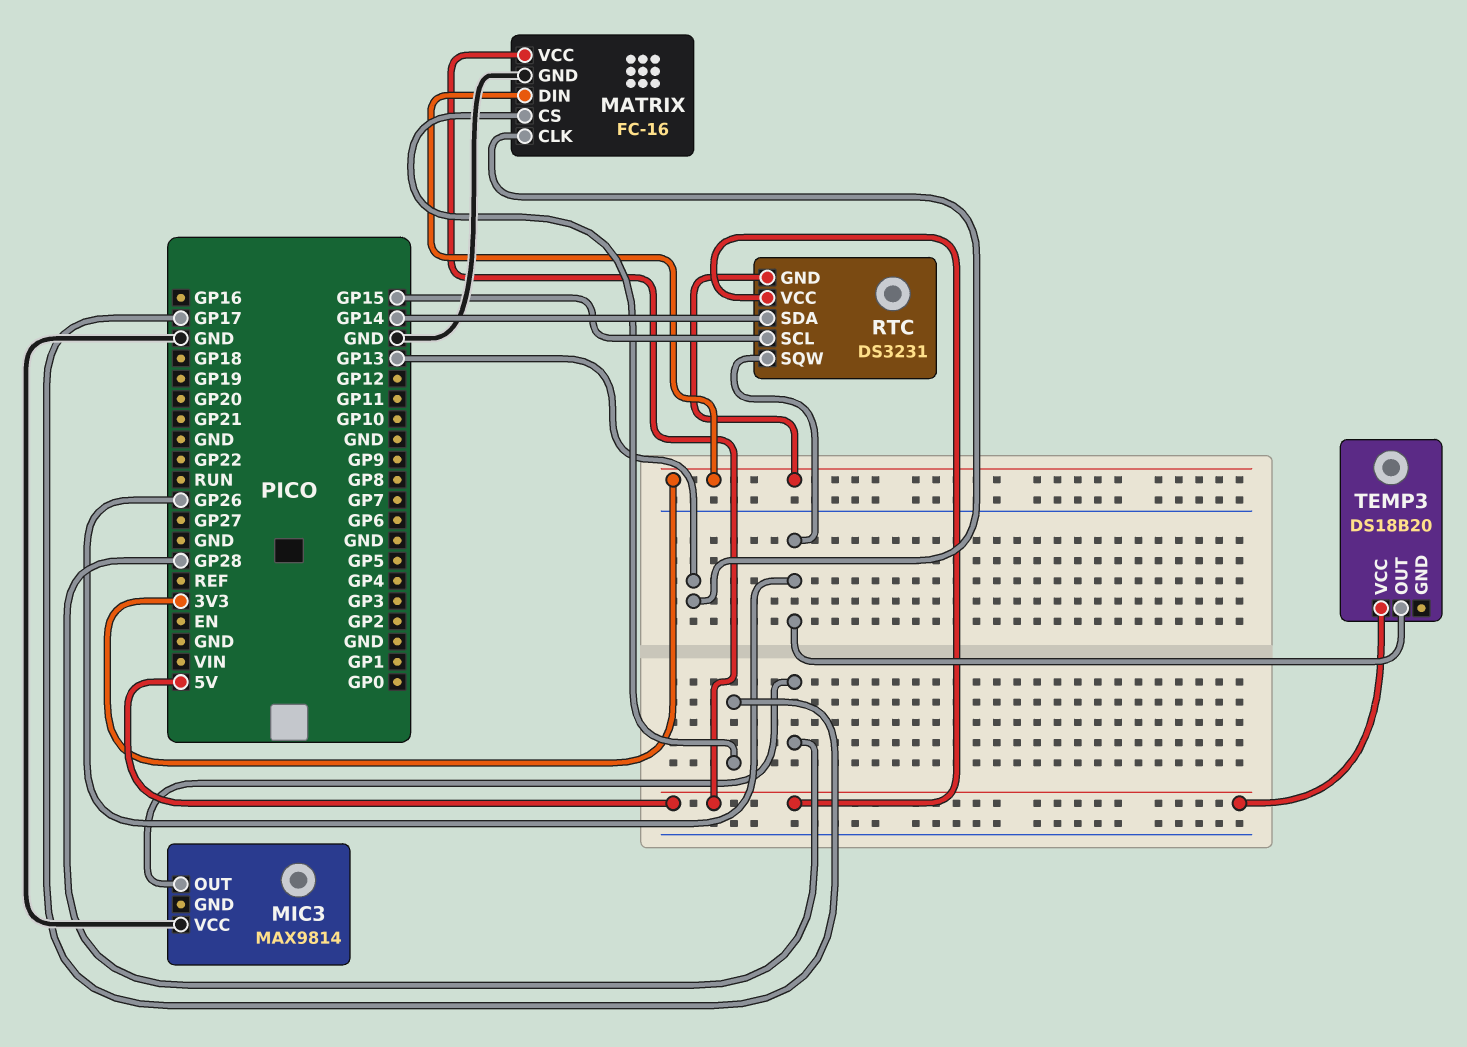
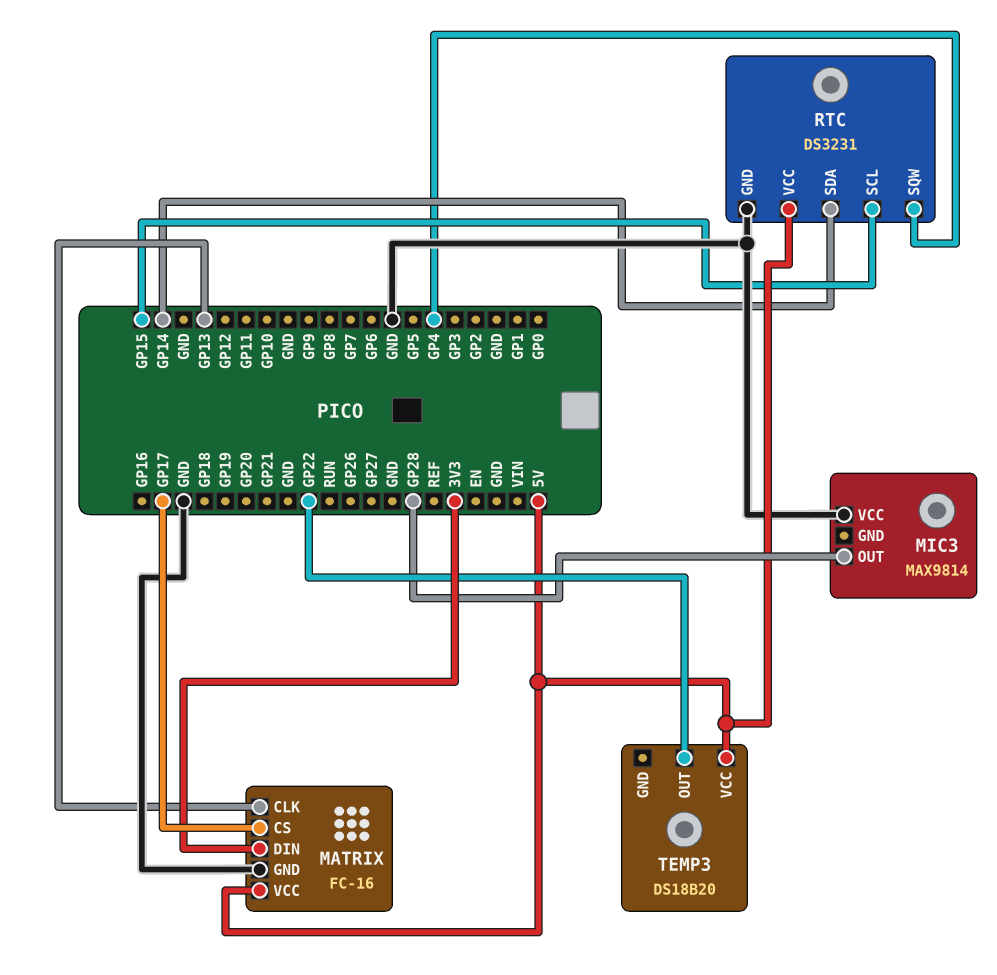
RTC pin GND: 3V3 -> GND
RTC pin SQW: GP26 -> GP4
TEMP3 pin OUT: GP26 -> GP22

